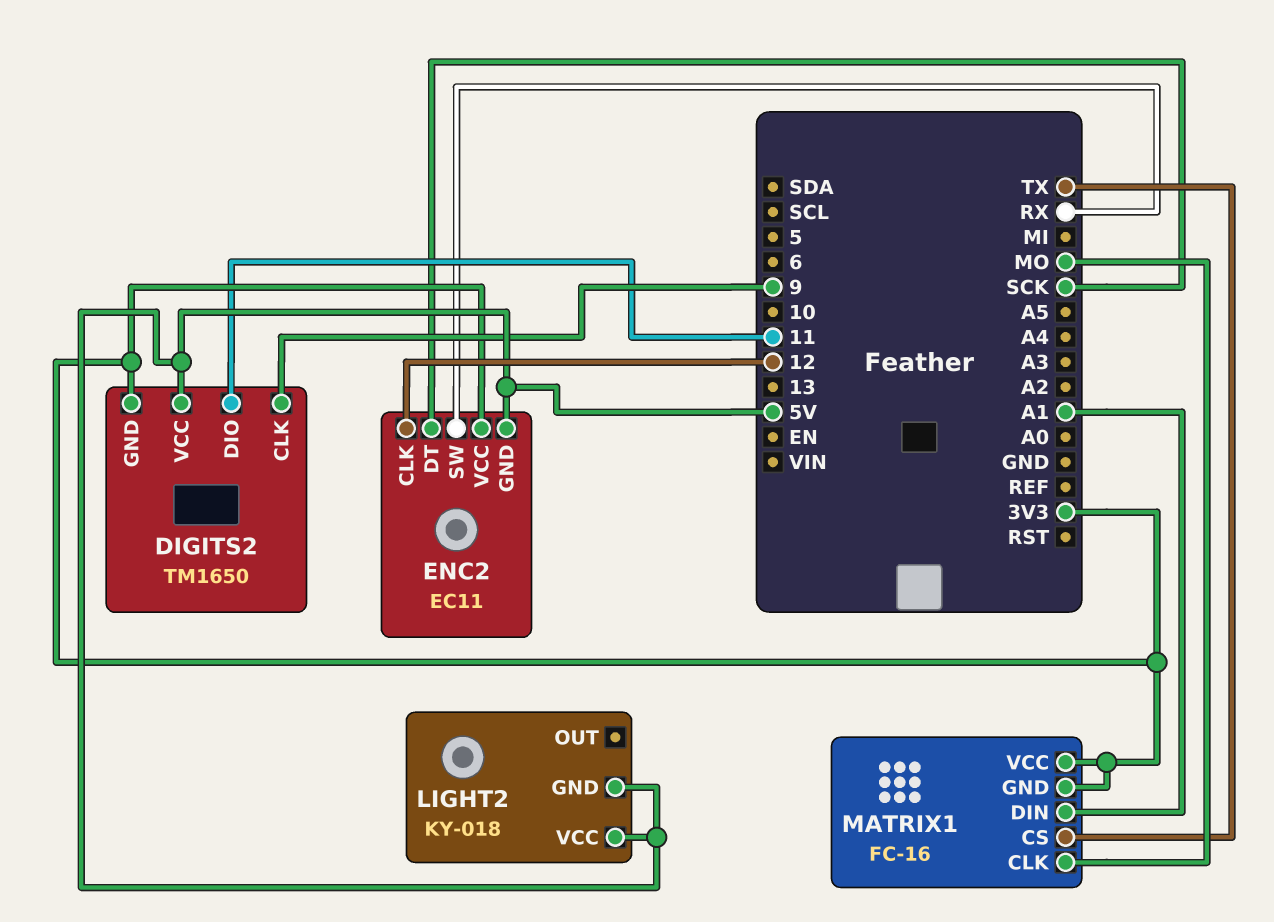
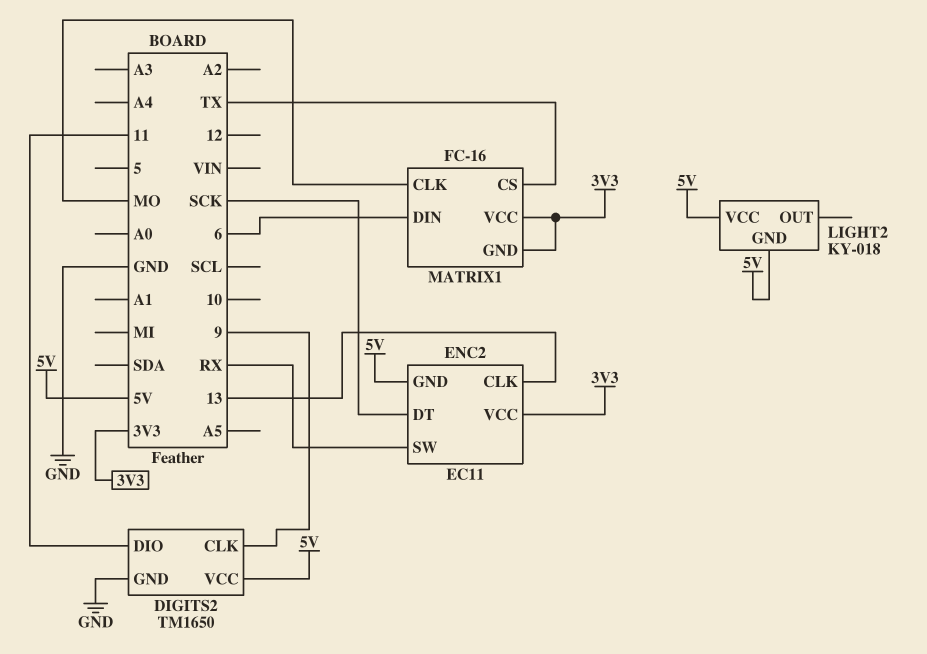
DIGITS2 pin GND: 3V3 -> GND
ENC2 pin CLK: 12 -> 13
MATRIX1 pin DIN: A1 -> 6

